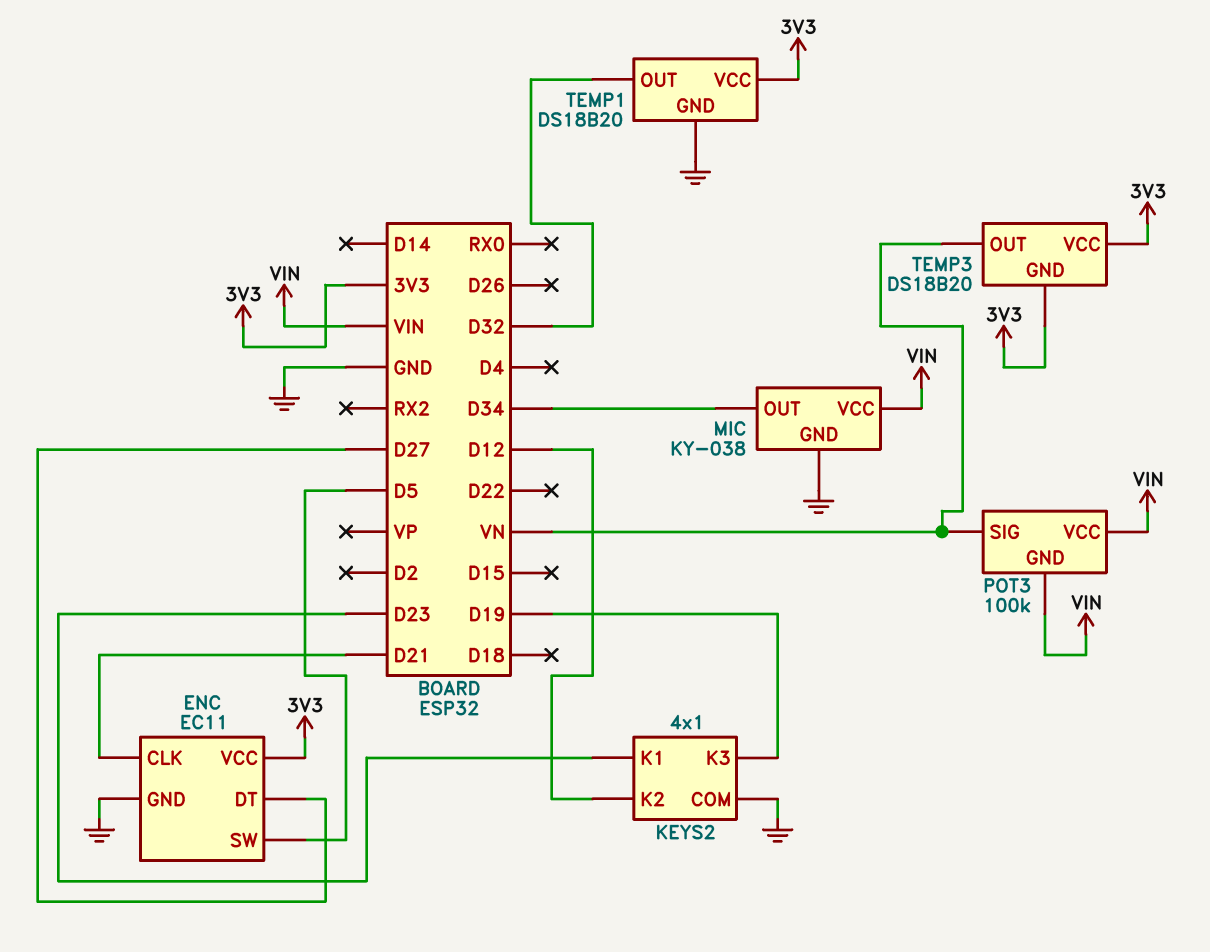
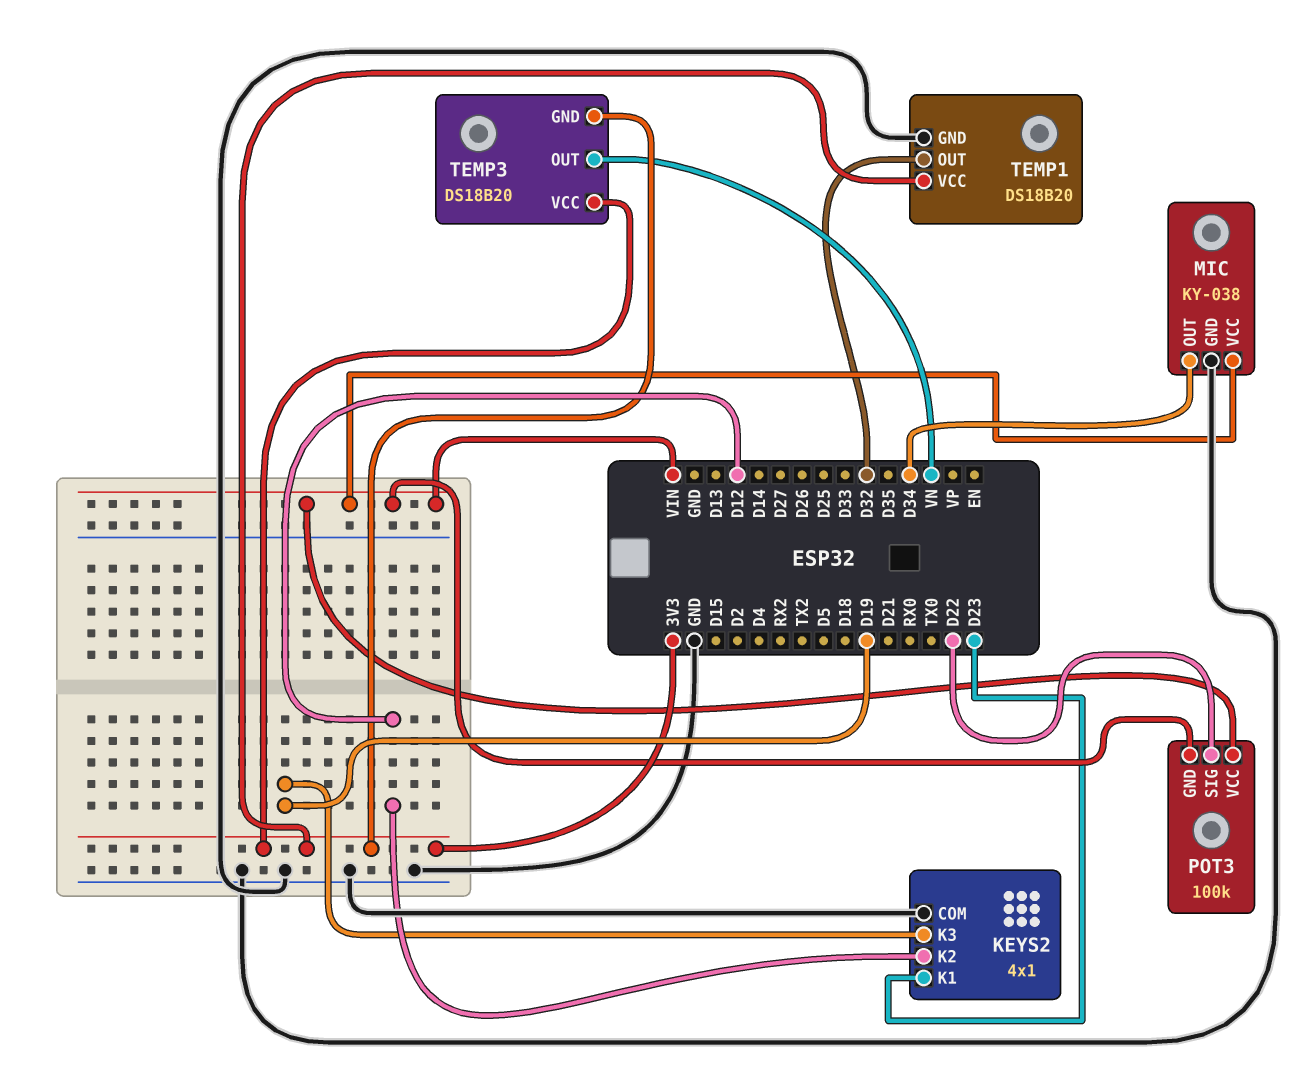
ENC: EC11 -> none
ENC pin CLK: D21 -> none
ENC pin DT: D27 -> none
ENC pin GND: GND -> none
ENC pin SW: D5 -> none
ENC pin VCC: 3V3 -> none
POT3 pin SIG: VN -> D22

